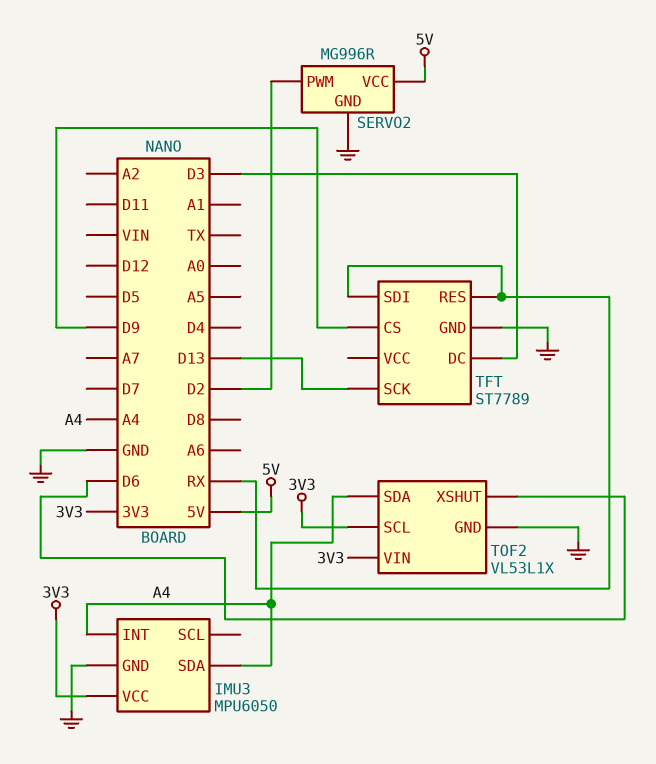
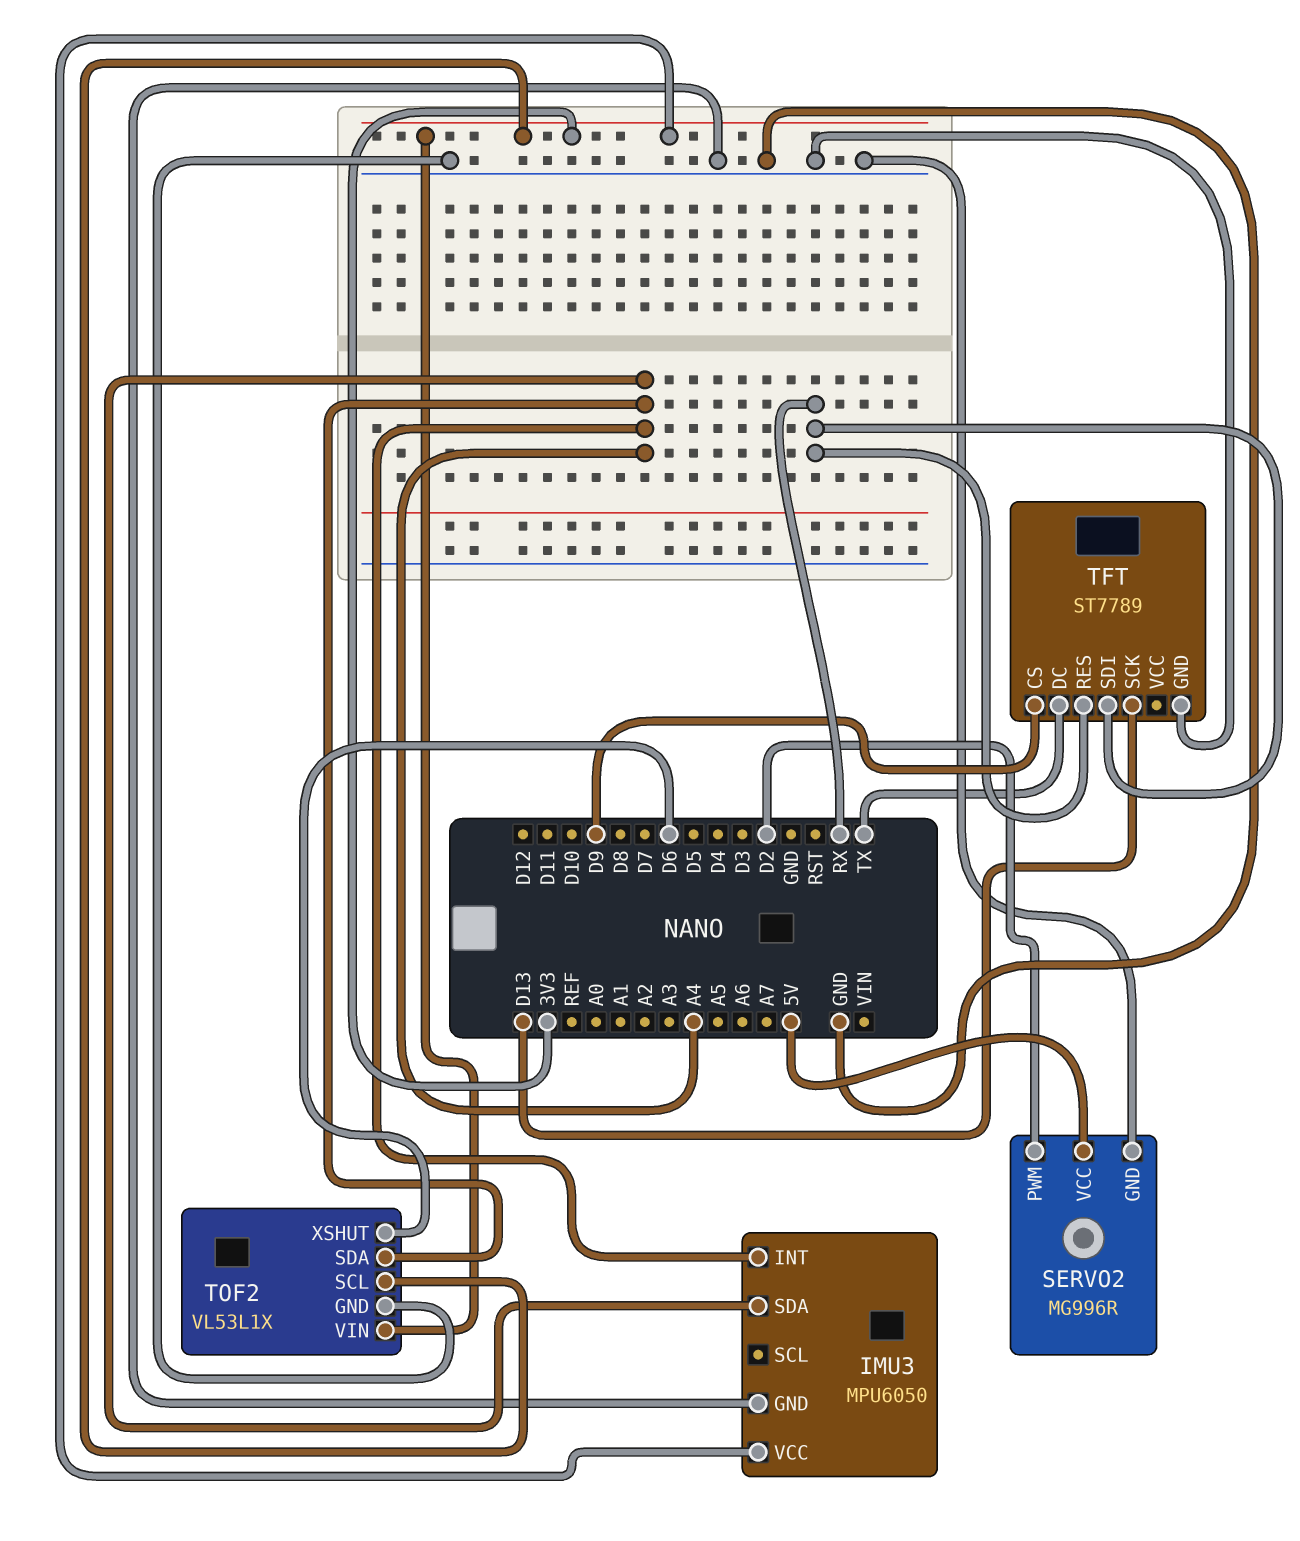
TFT pin DC: D3 -> TX

